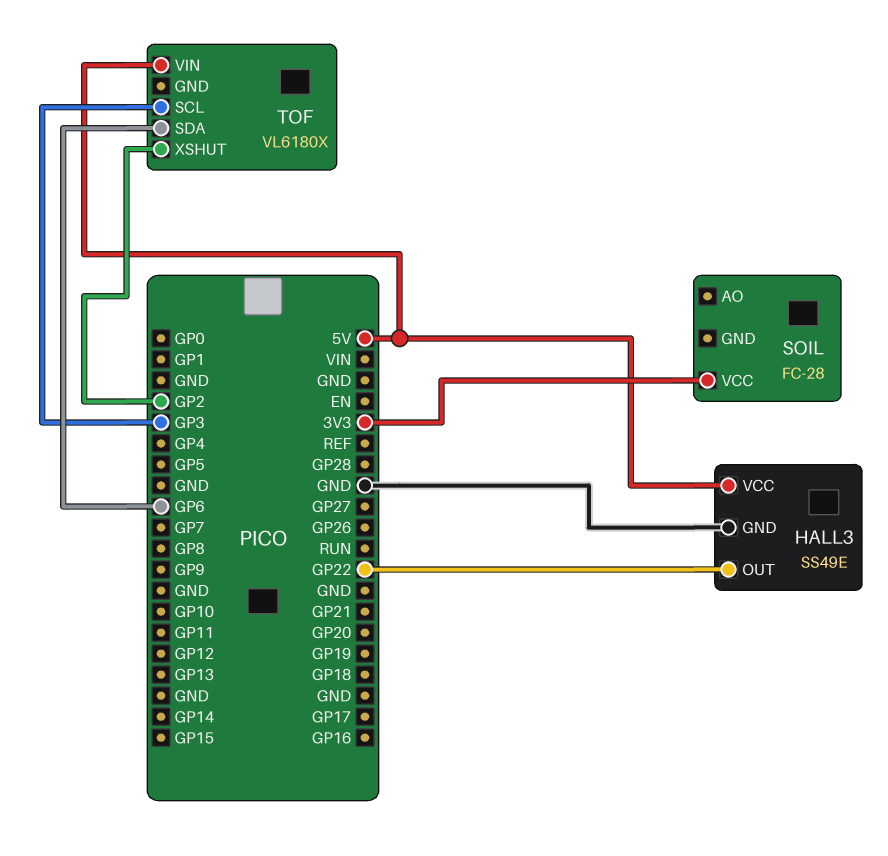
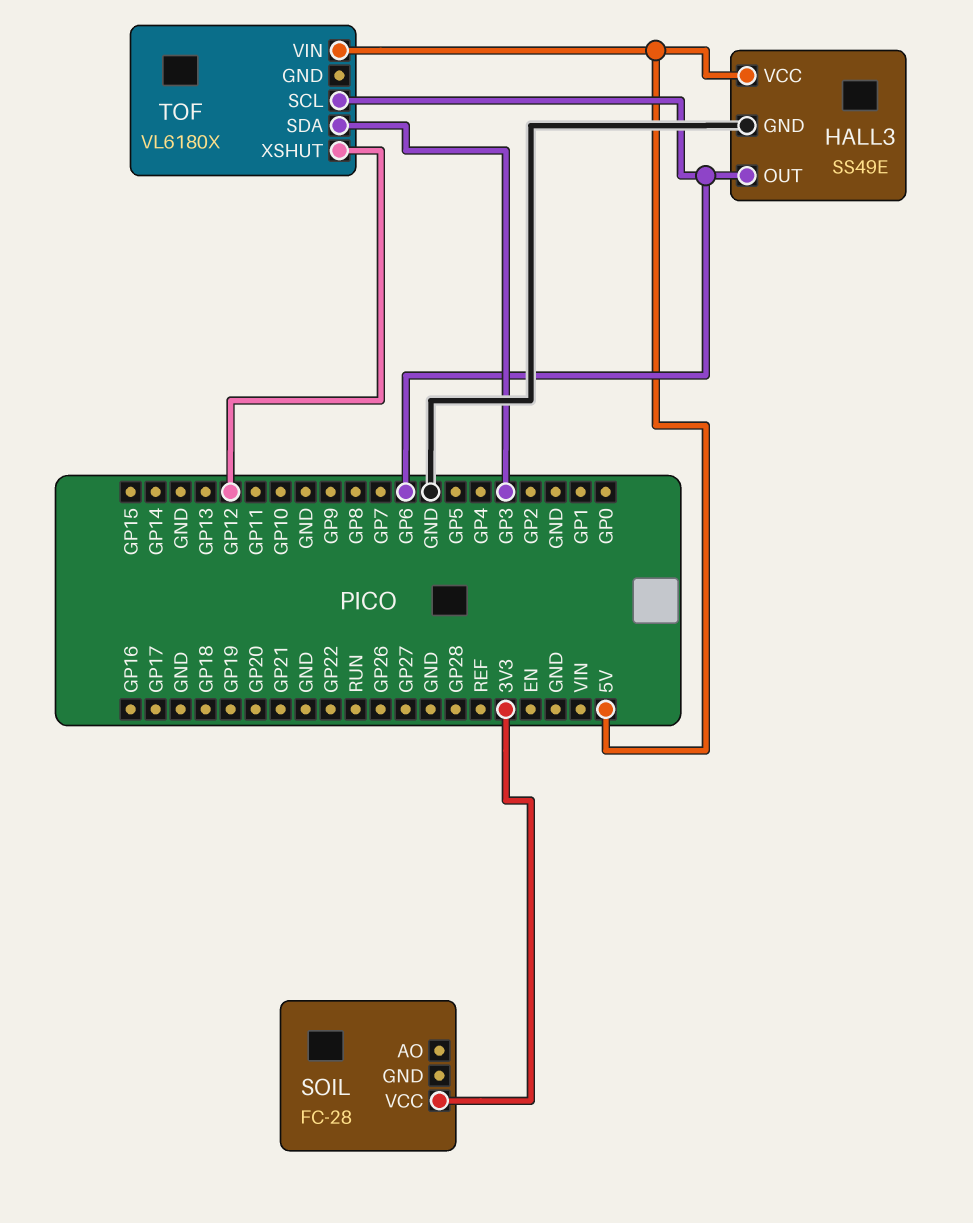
HALL3 pin OUT: GP22 -> GP6
TOF pin SCL: GP3 -> GP6
TOF pin SDA: GP6 -> GP3
TOF pin XSHUT: GP2 -> GP12

